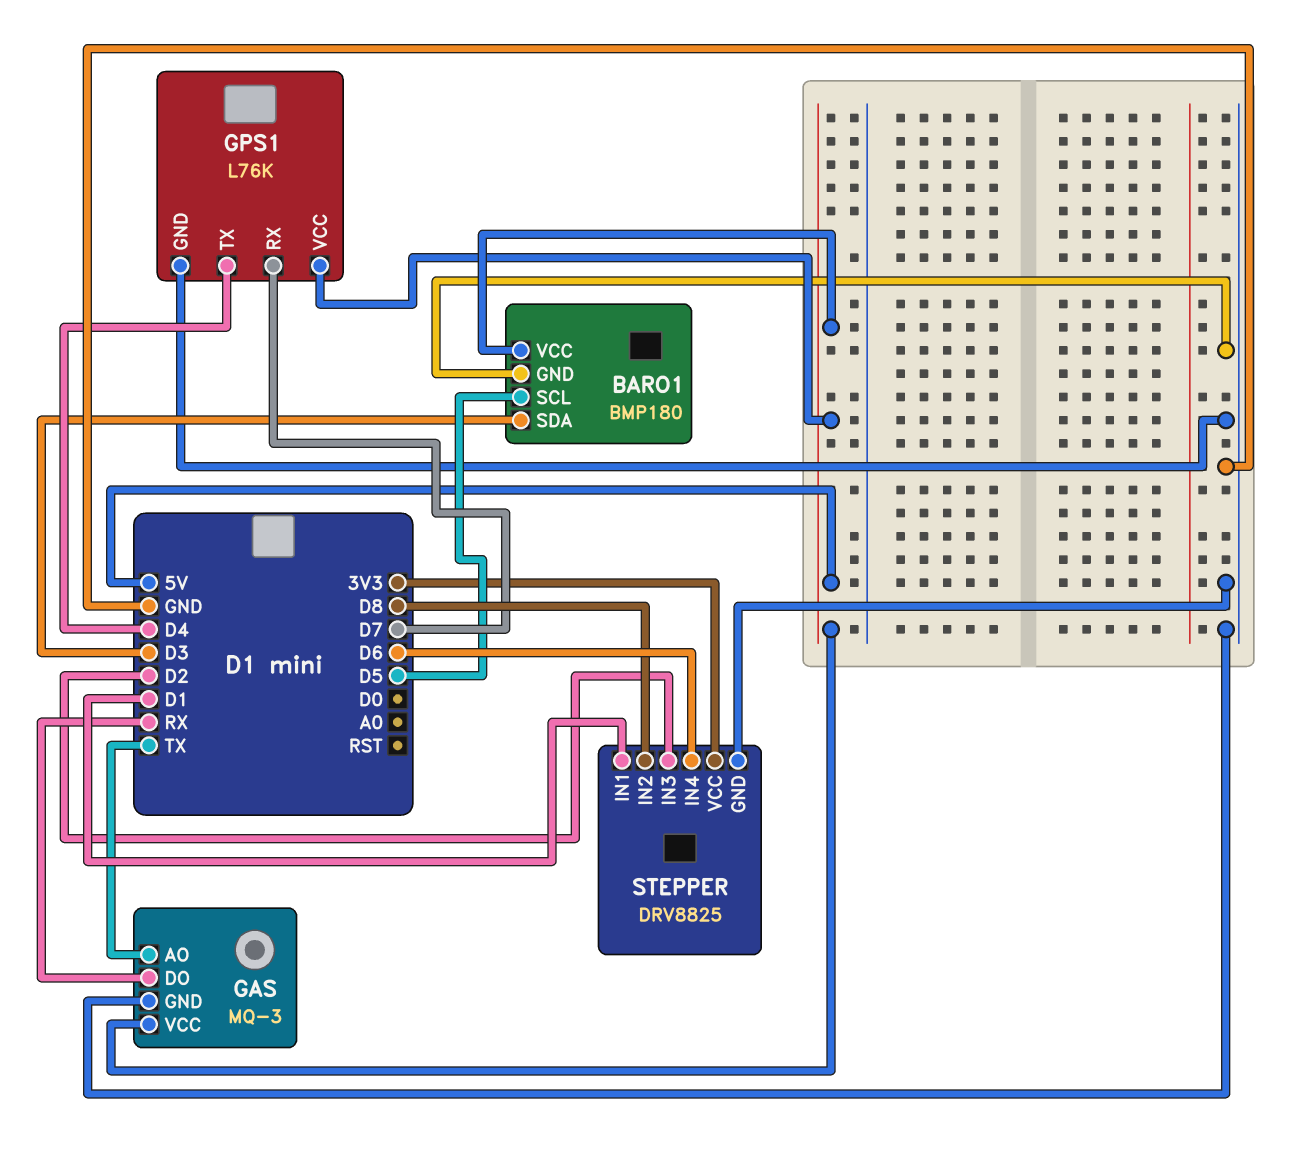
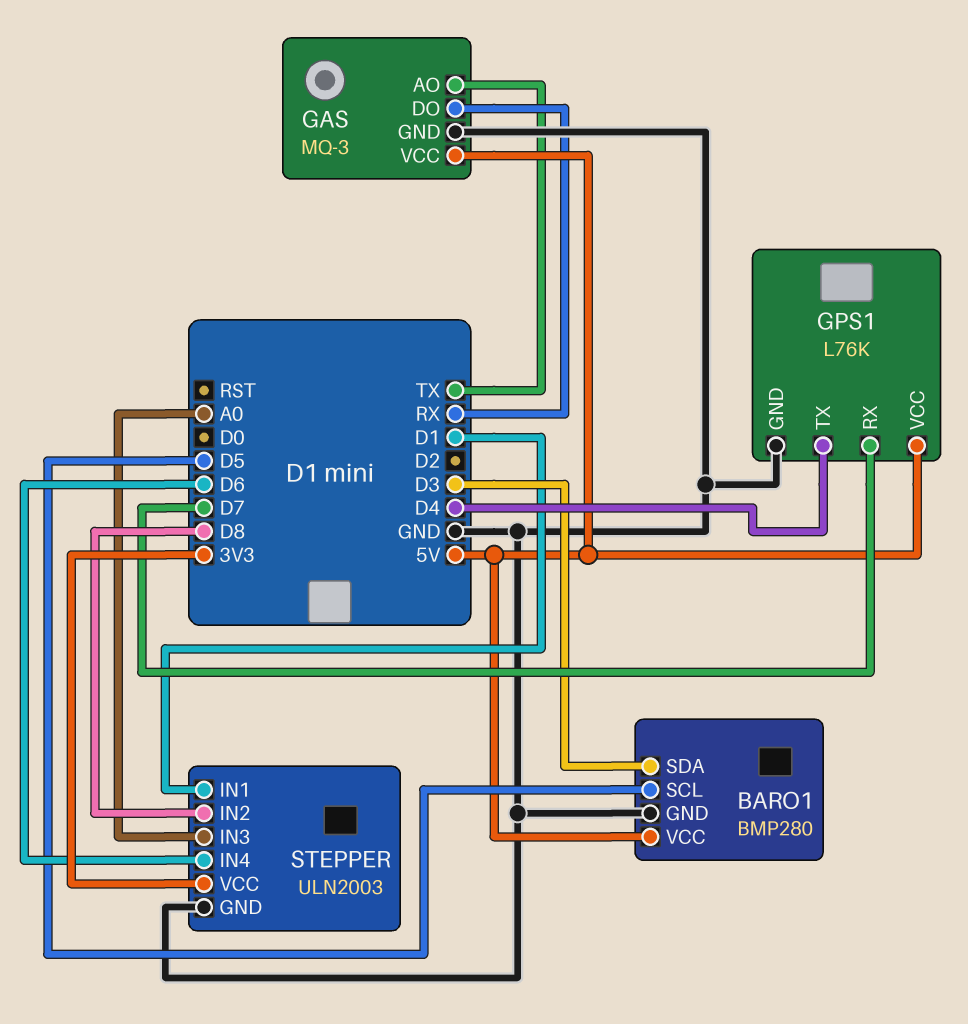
BARO1: BMP180 -> BMP280
STEPPER: DRV8825 -> ULN2003
STEPPER pin IN3: D2 -> A0

